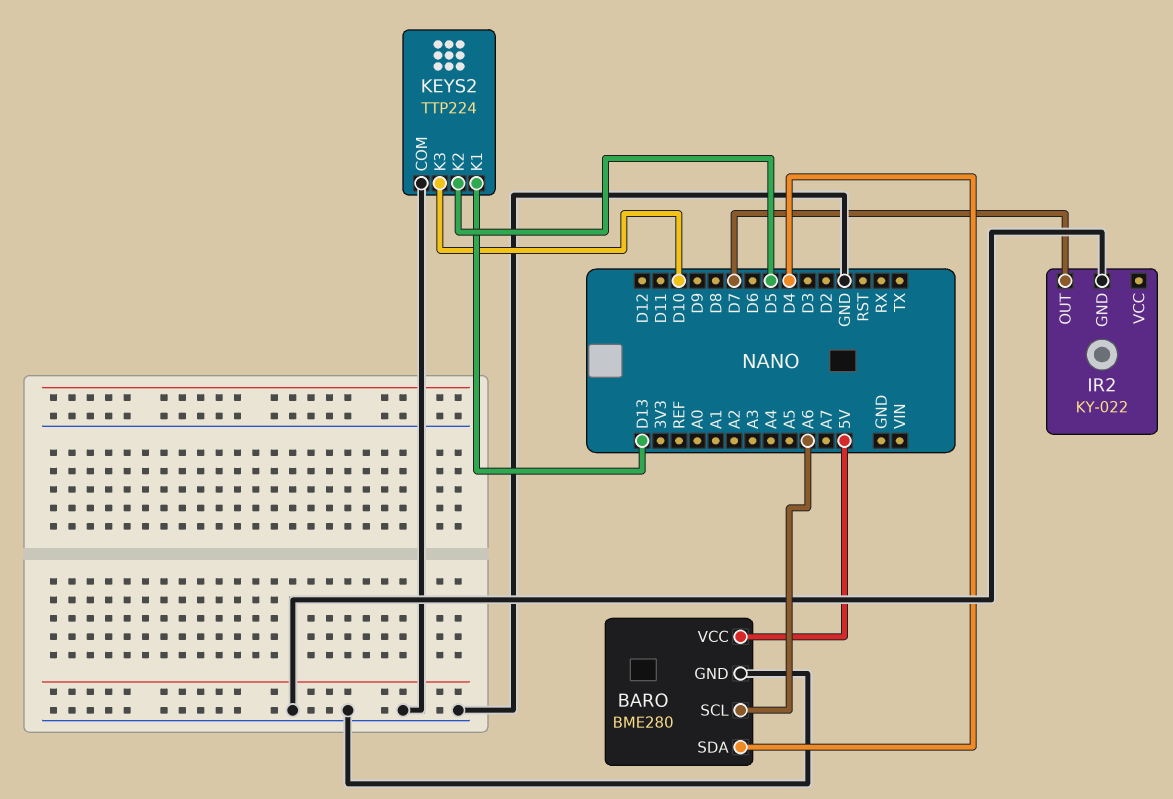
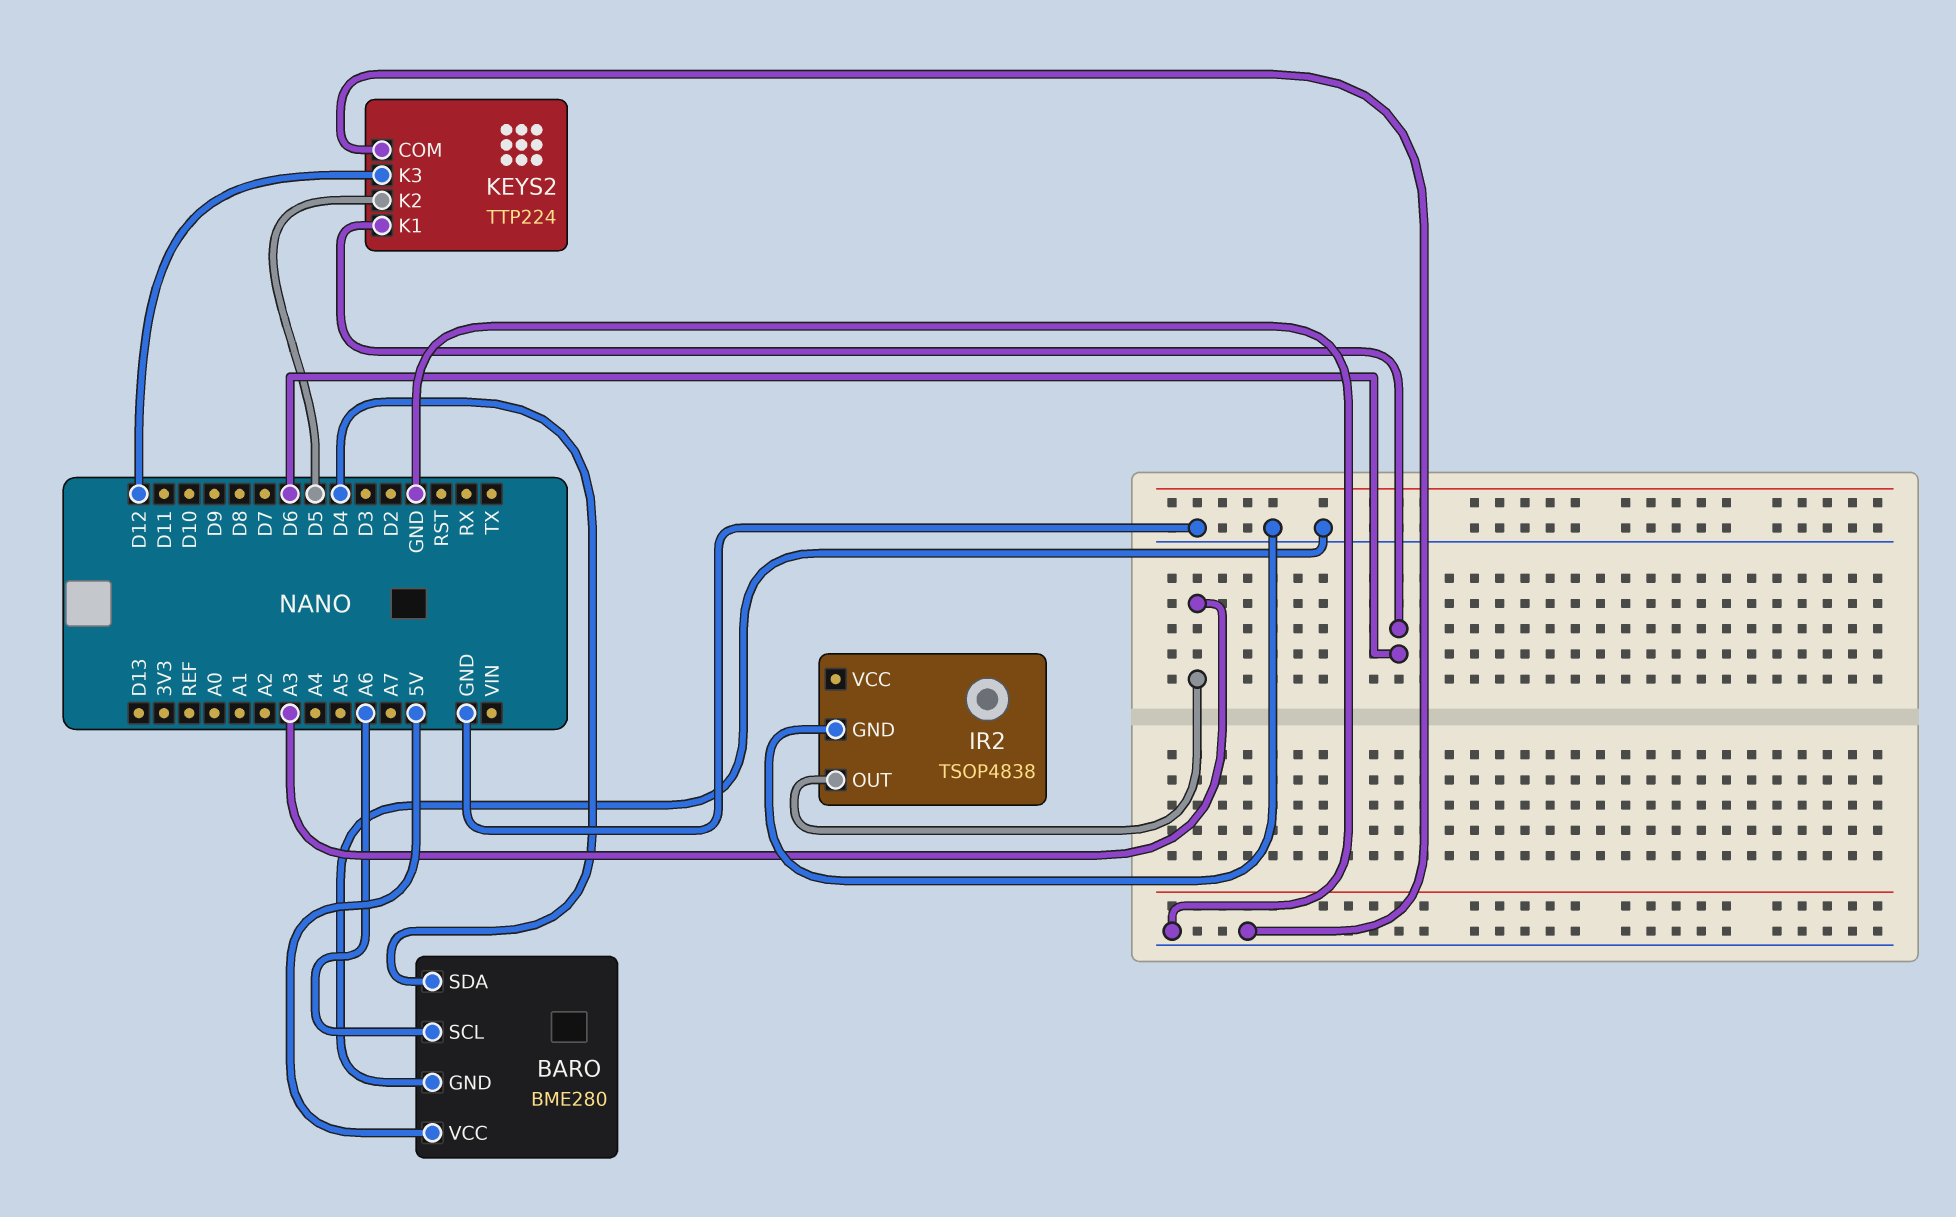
IR2: KY-022 -> TSOP4838
IR2 pin OUT: D7 -> A3
KEYS2 pin K1: D13 -> D6
KEYS2 pin K3: D10 -> D12

